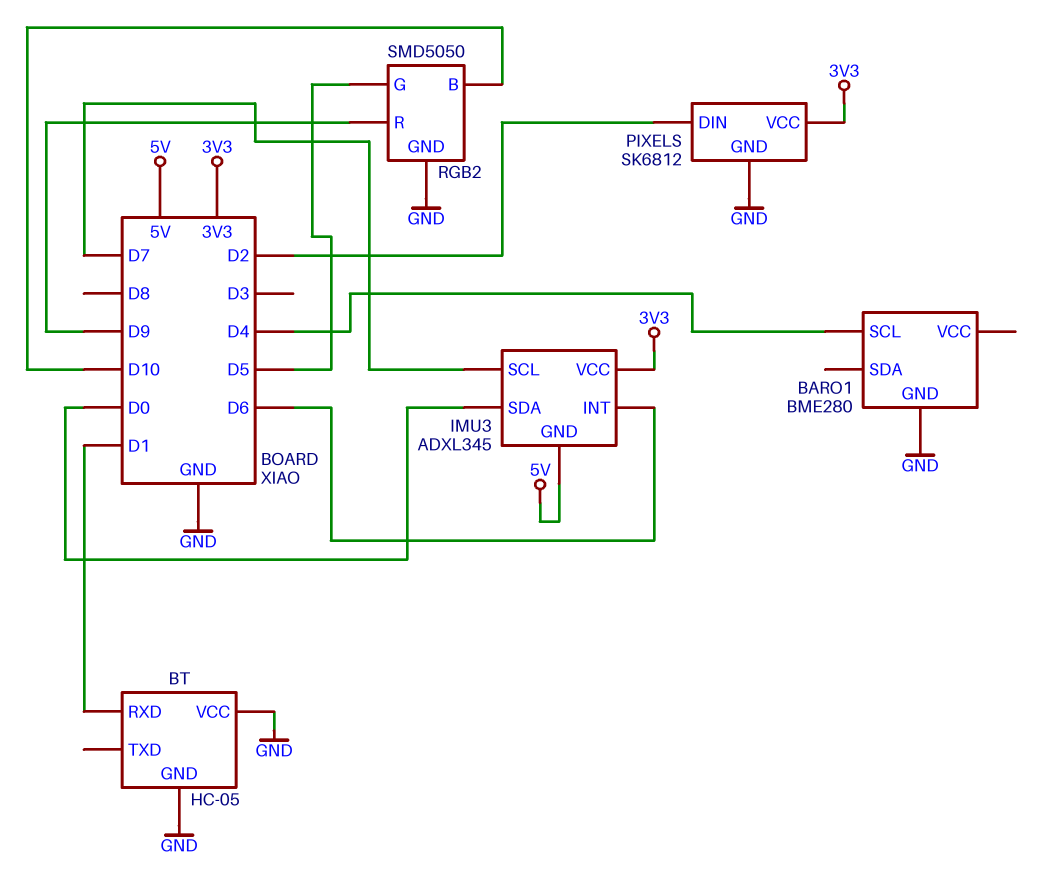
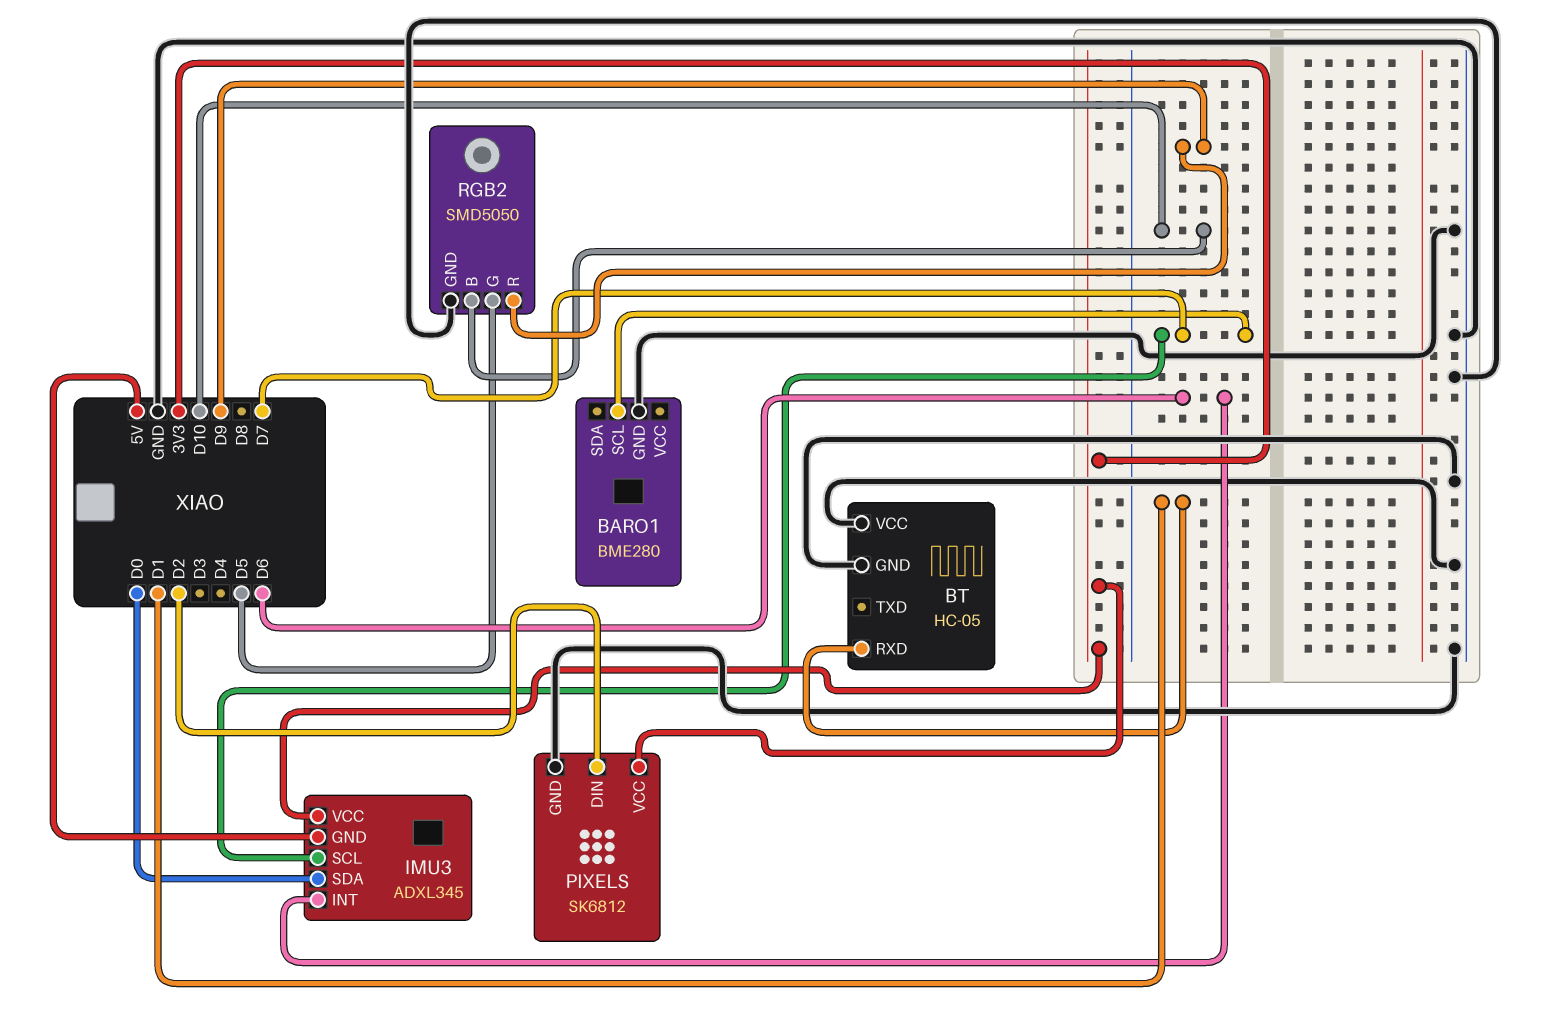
BARO1 pin SCL: D4 -> D7

